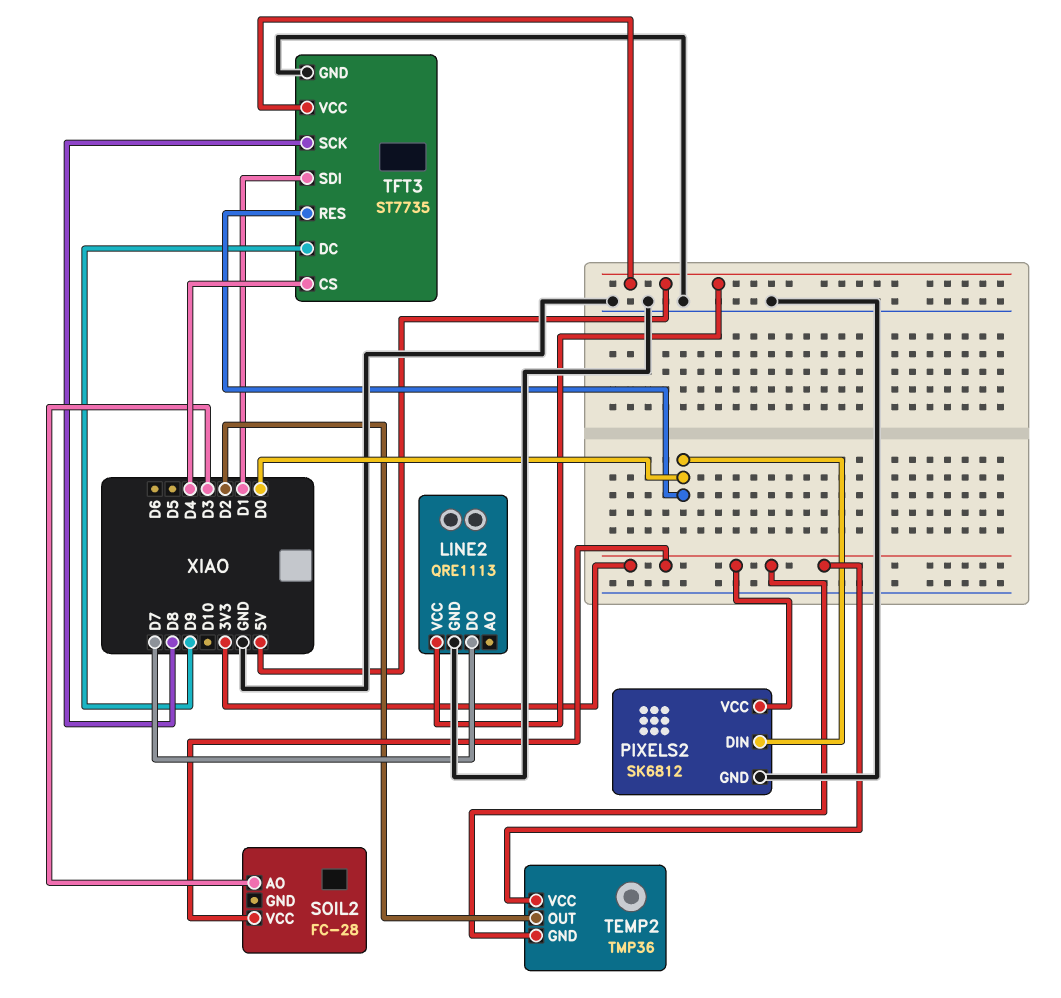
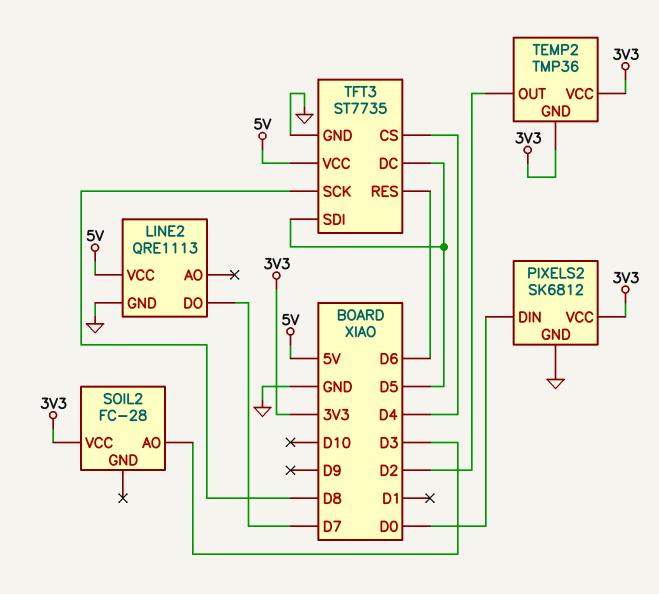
TFT3 pin DC: D9 -> D5
TFT3 pin RES: D0 -> D6
TFT3 pin SDI: D1 -> D5

